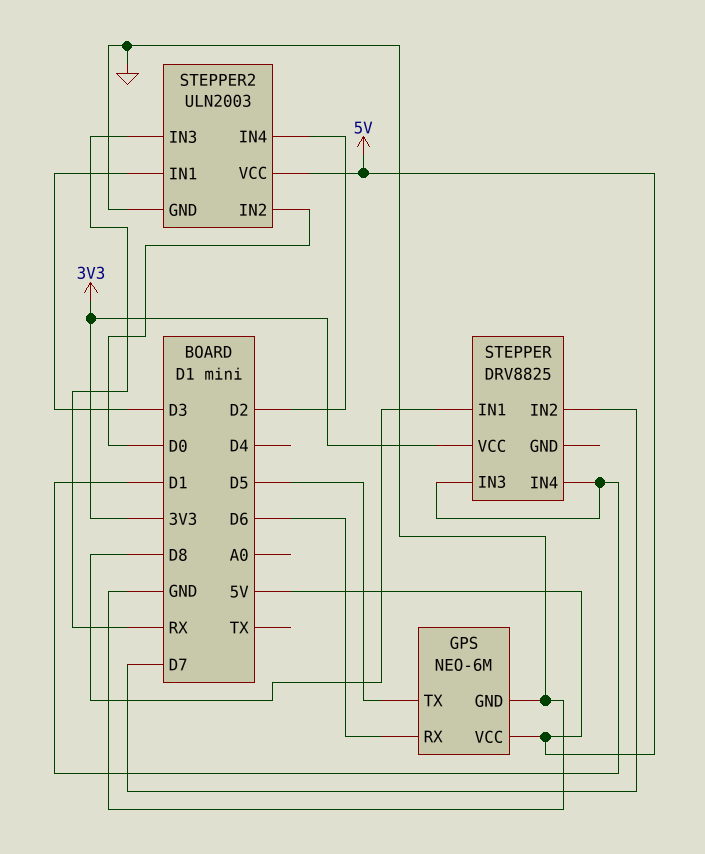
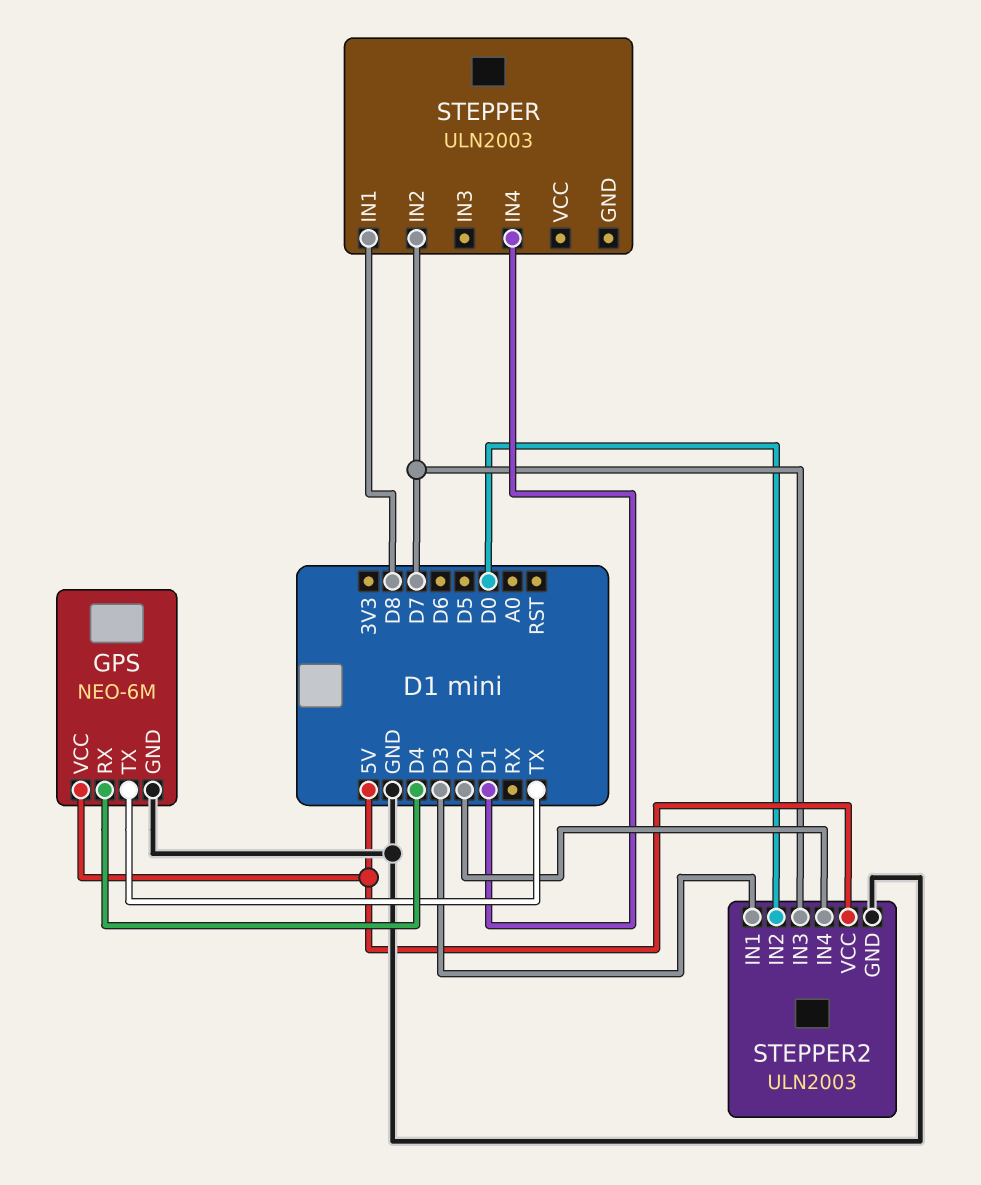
GPS pin RX: D6 -> D4
GPS pin TX: D5 -> TX
STEPPER: DRV8825 -> ULN2003
STEPPER pin IN3: D1 -> none
STEPPER pin VCC: 3V3 -> none
STEPPER2 pin IN3: RX -> D7

